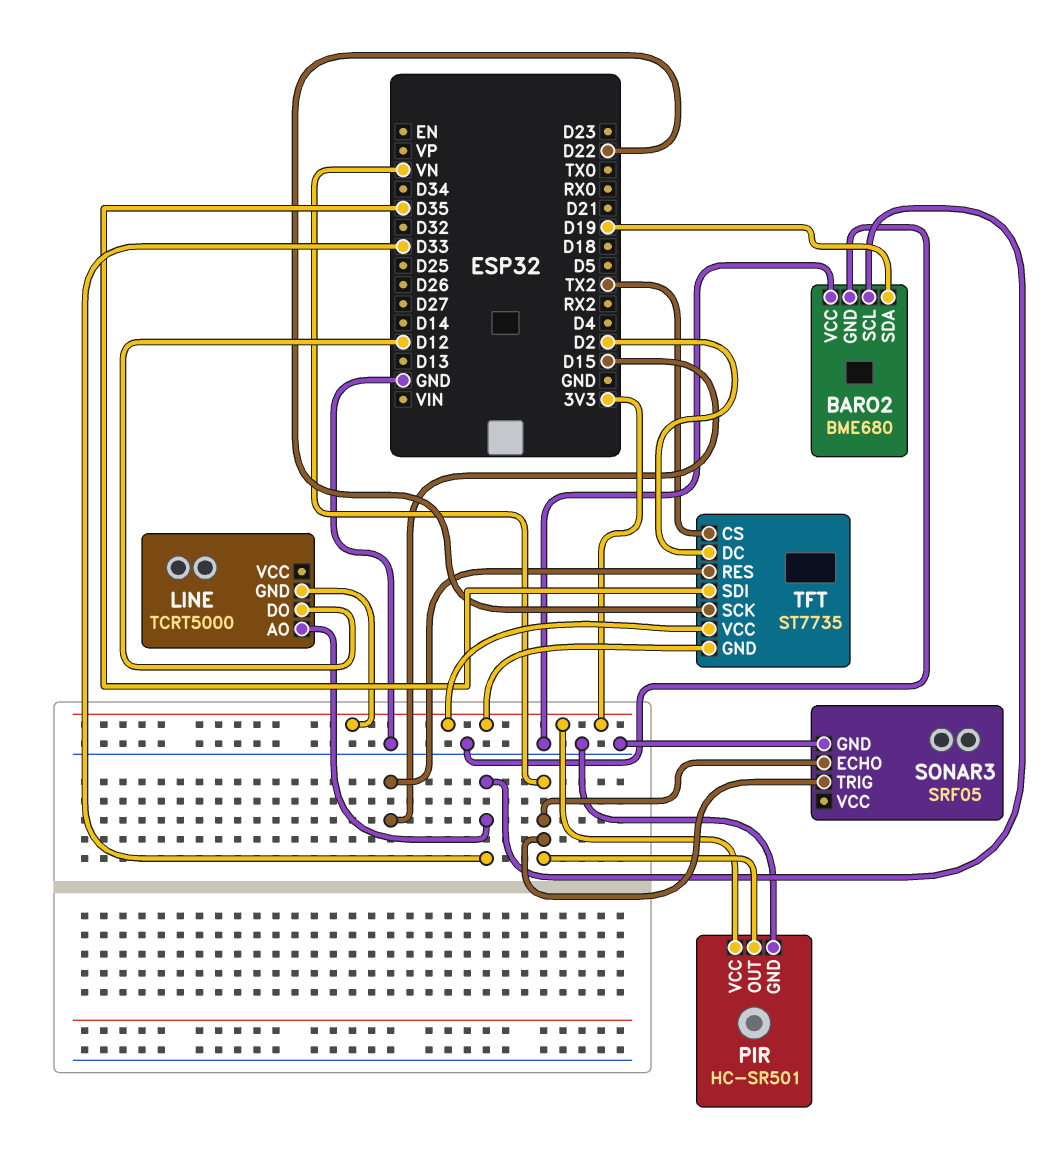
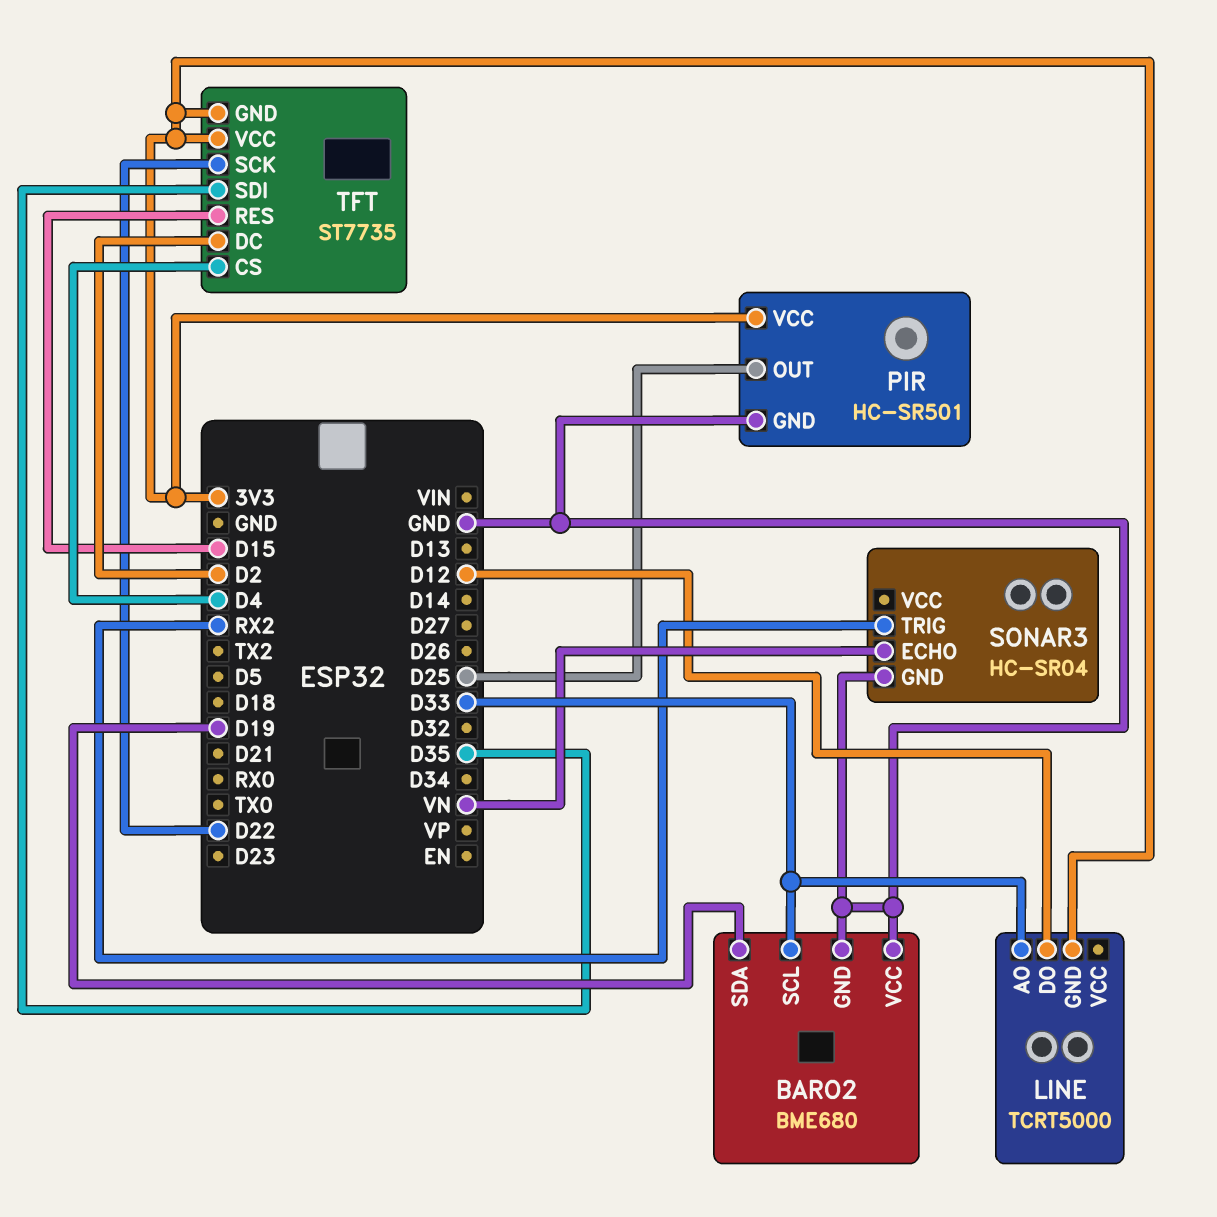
PIR pin OUT: VN -> D25
SONAR3: SRF05 -> HC-SR04
SONAR3 pin TRIG: VN -> RX2
TFT pin CS: TX2 -> D4

